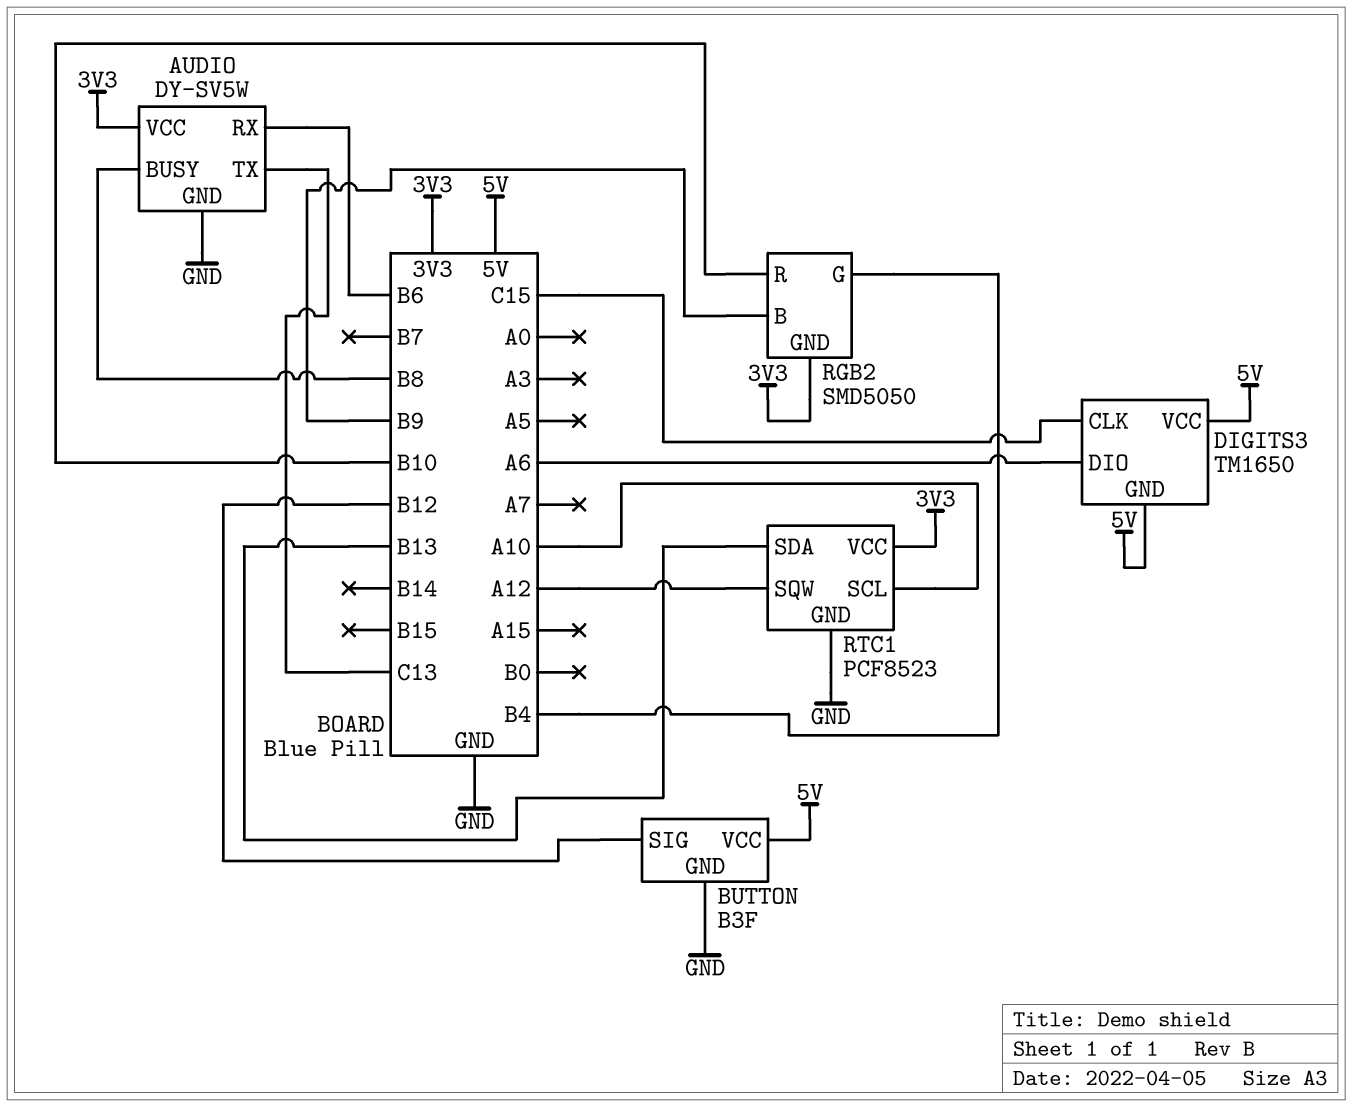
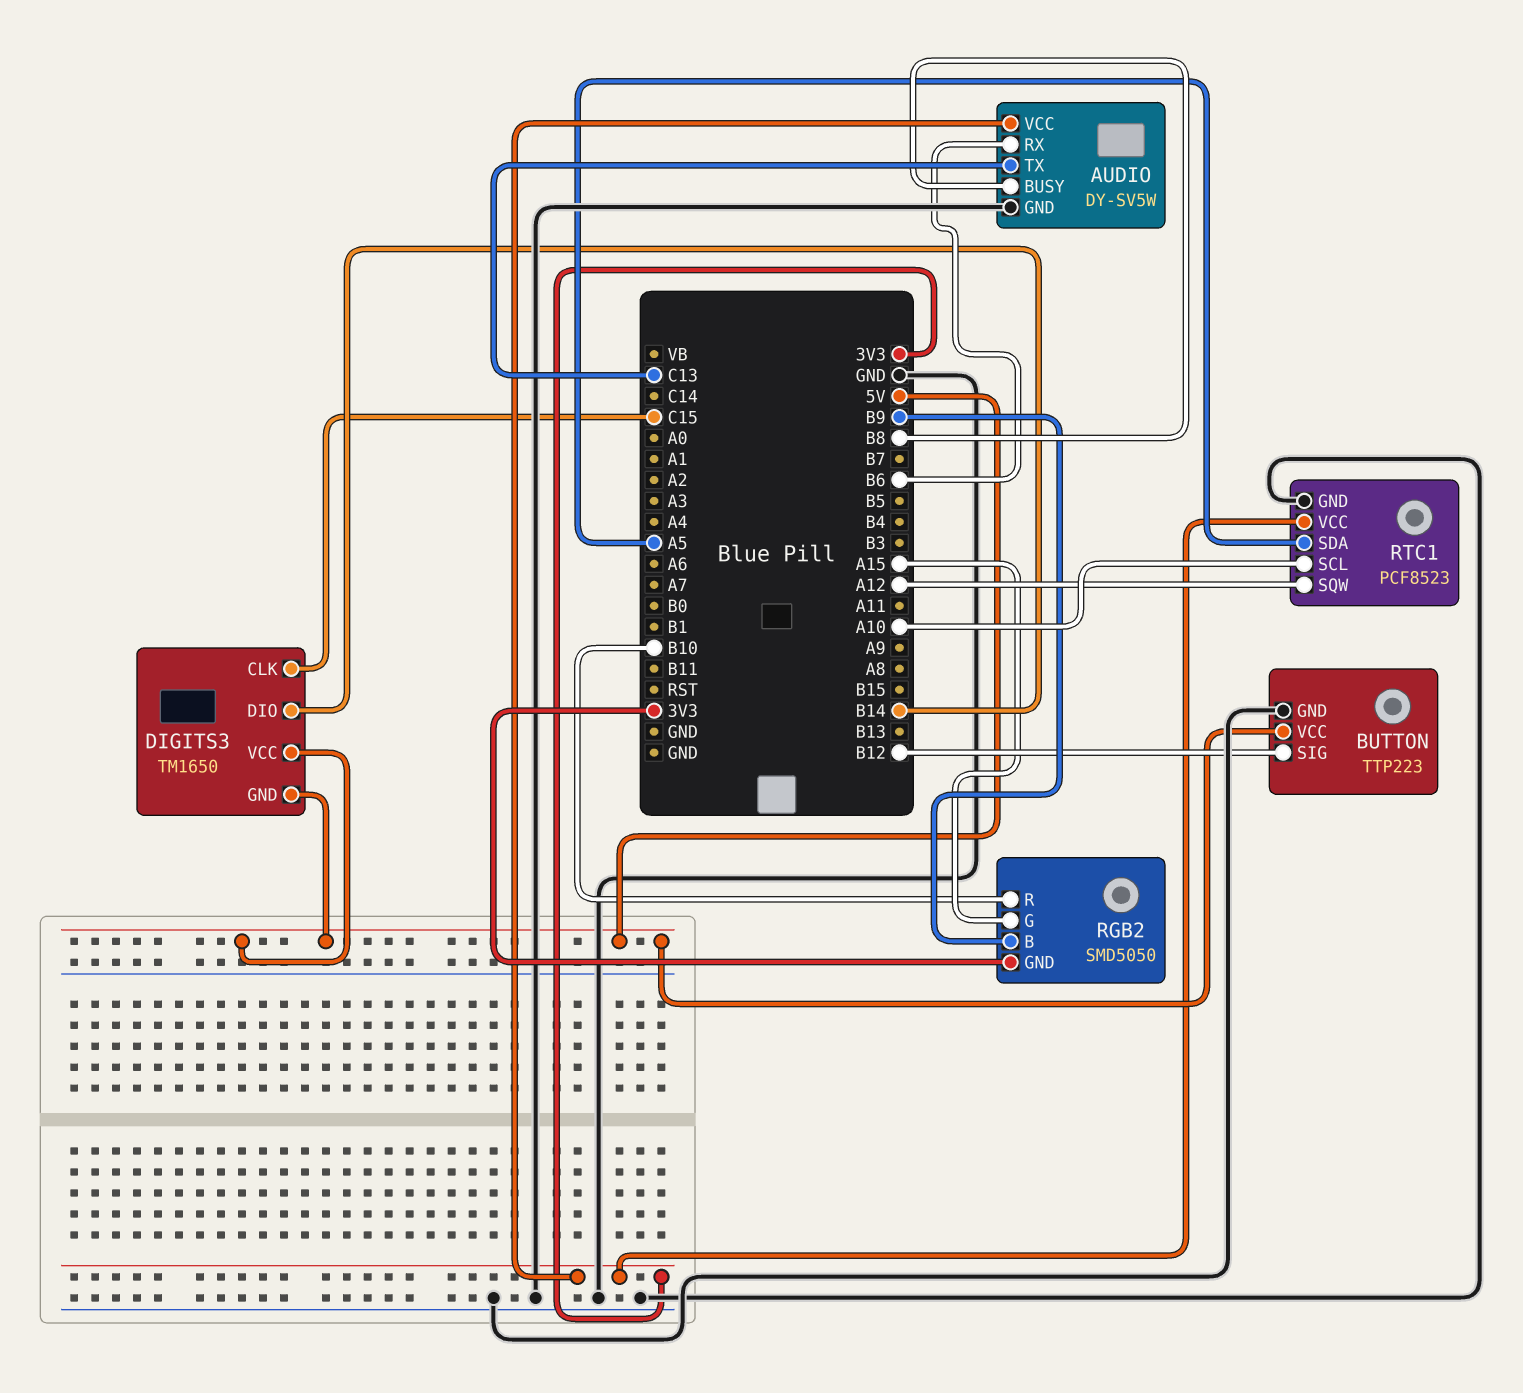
BUTTON: B3F -> TTP223
DIGITS3 pin DIO: A6 -> B14
RGB2 pin G: B4 -> A15
RTC1 pin SDA: B13 -> A5

